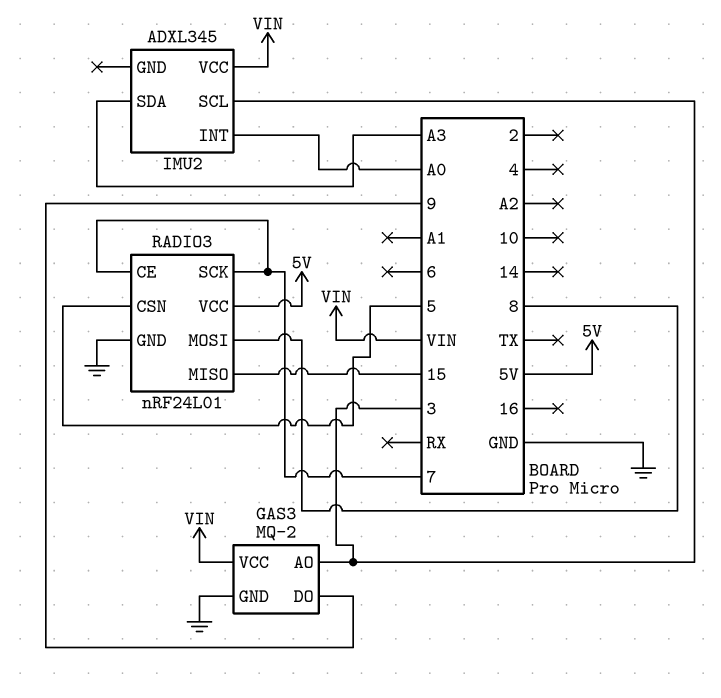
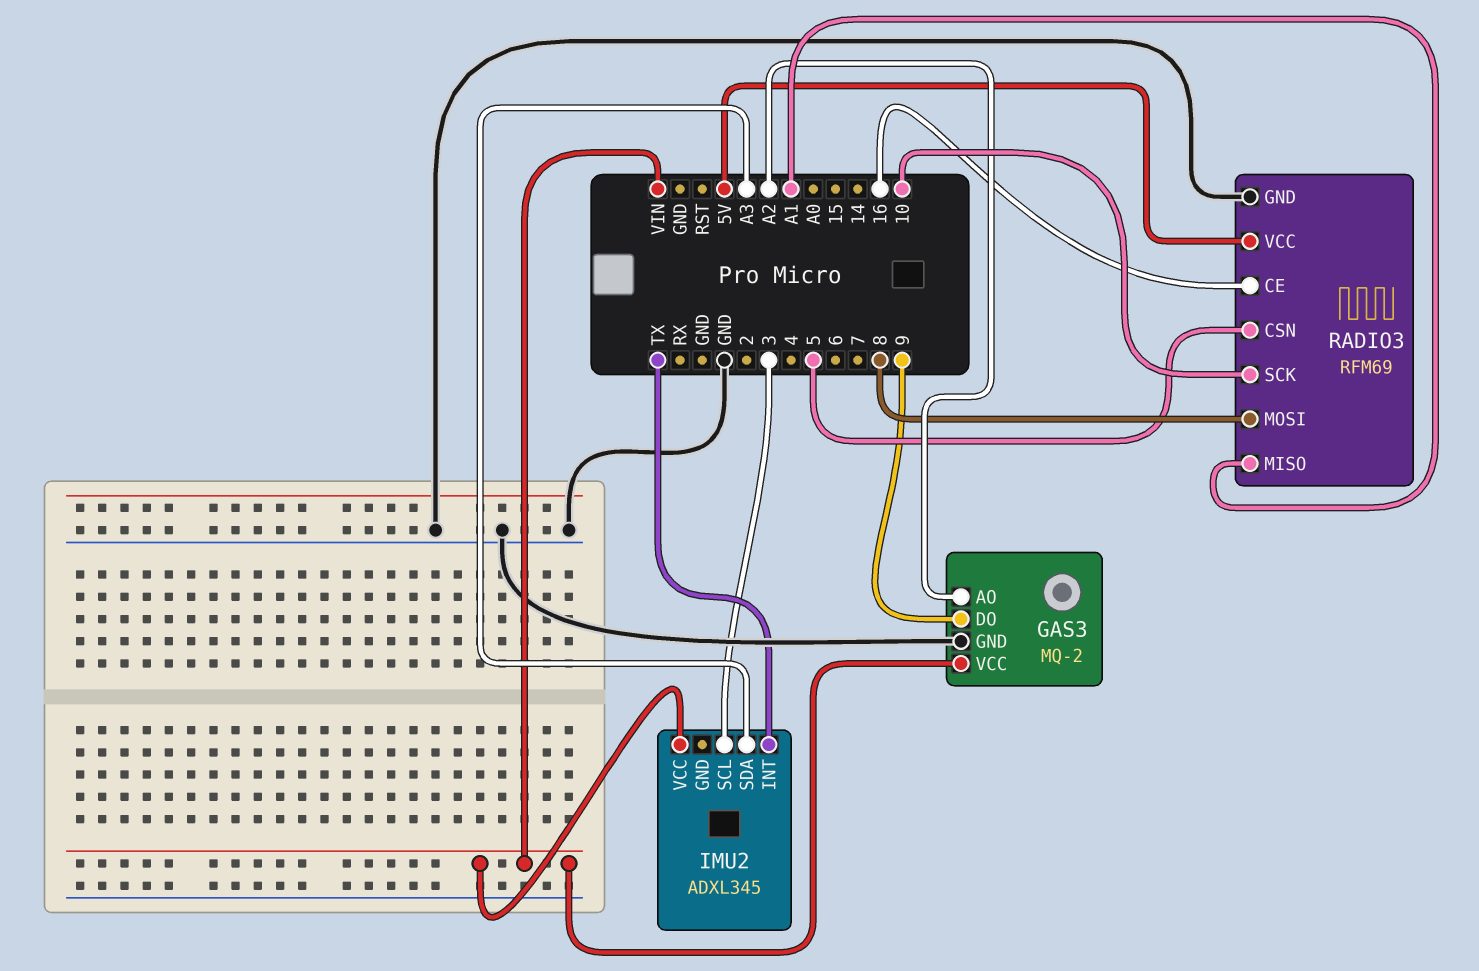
GAS3 pin AO: 3 -> A2
IMU2 pin INT: A0 -> TX
RADIO3: nRF24L01 -> RFM69
RADIO3 pin CE: 7 -> 16
RADIO3 pin MISO: 15 -> A1
RADIO3 pin SCK: 7 -> 10

